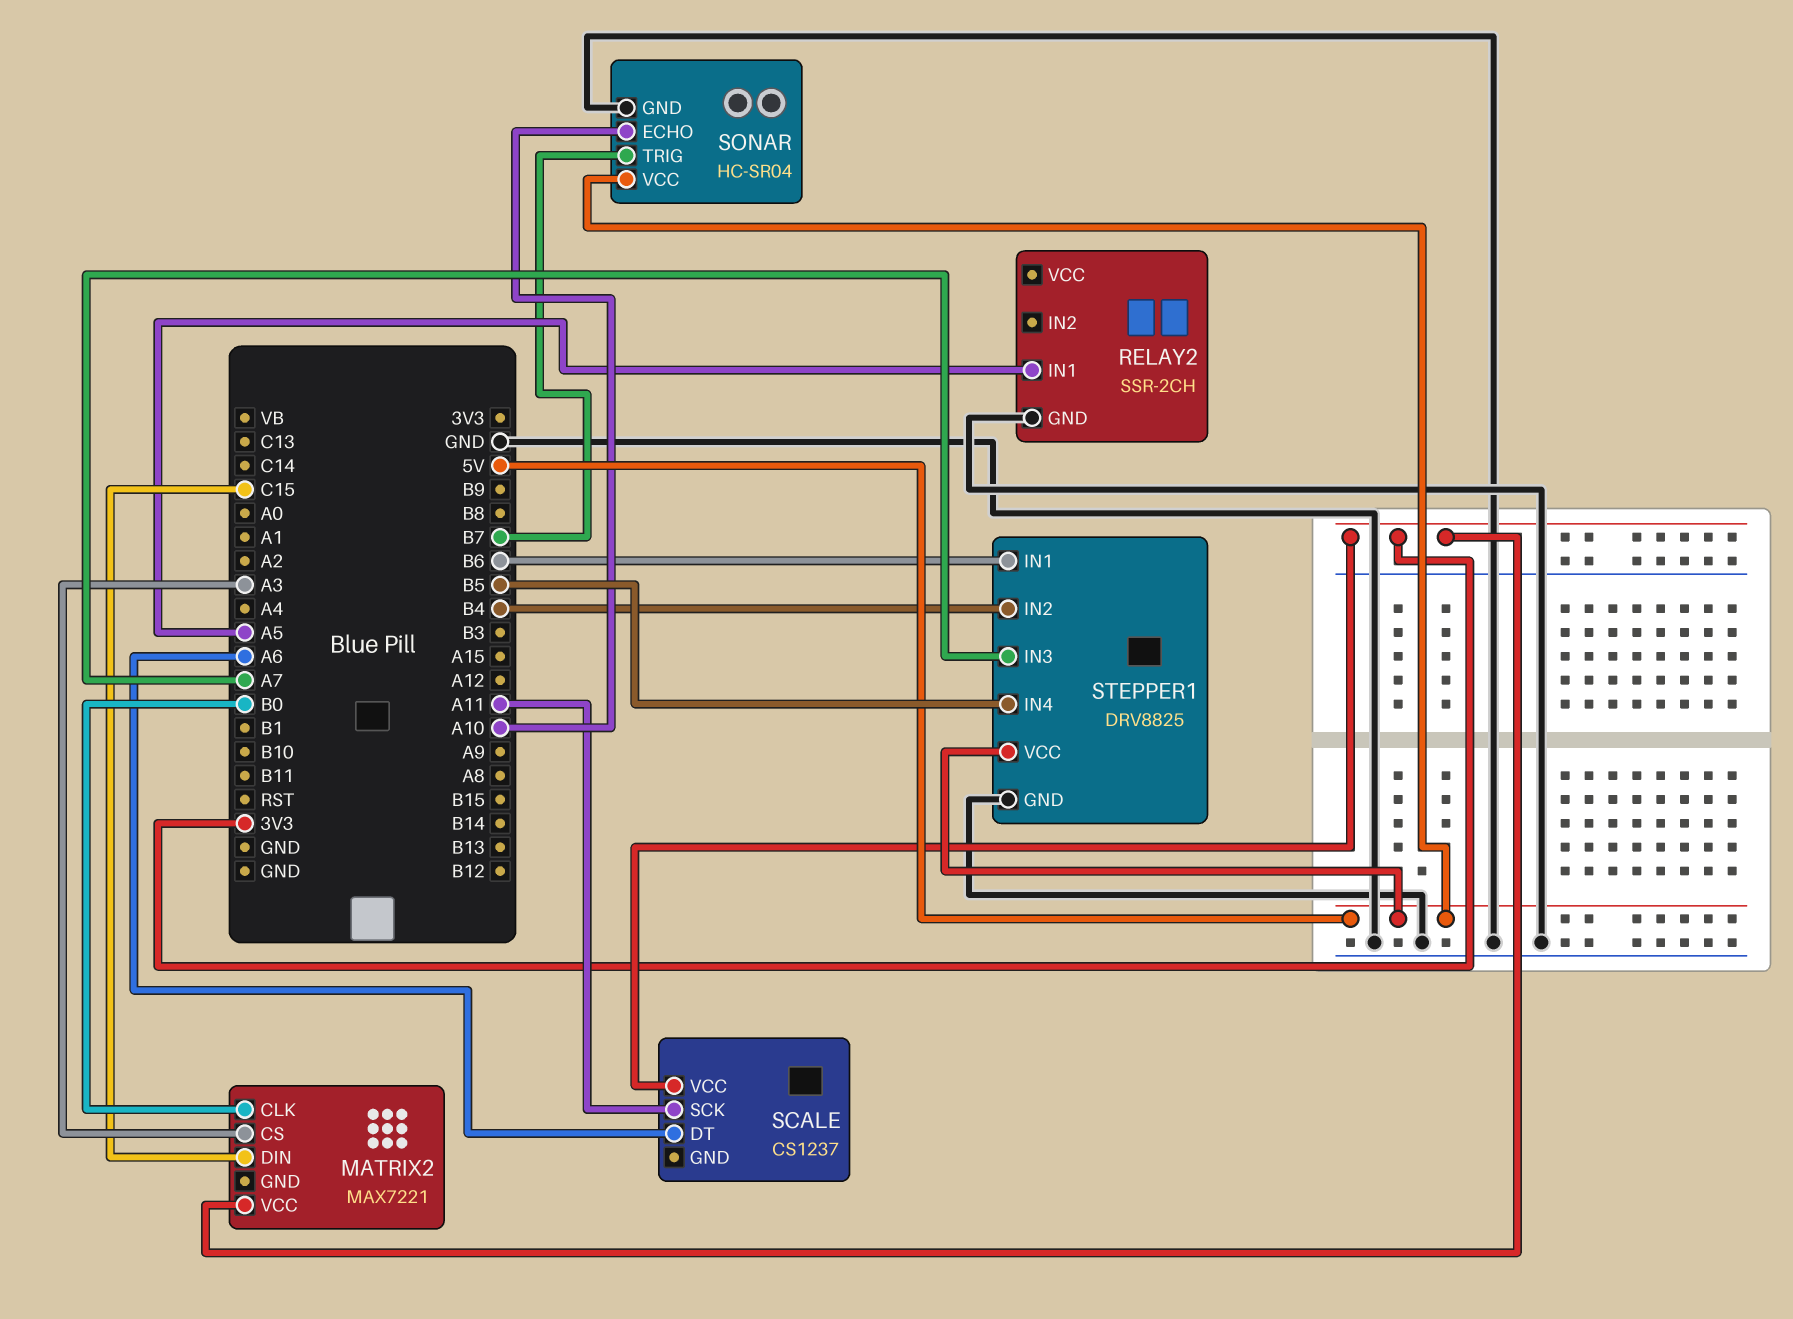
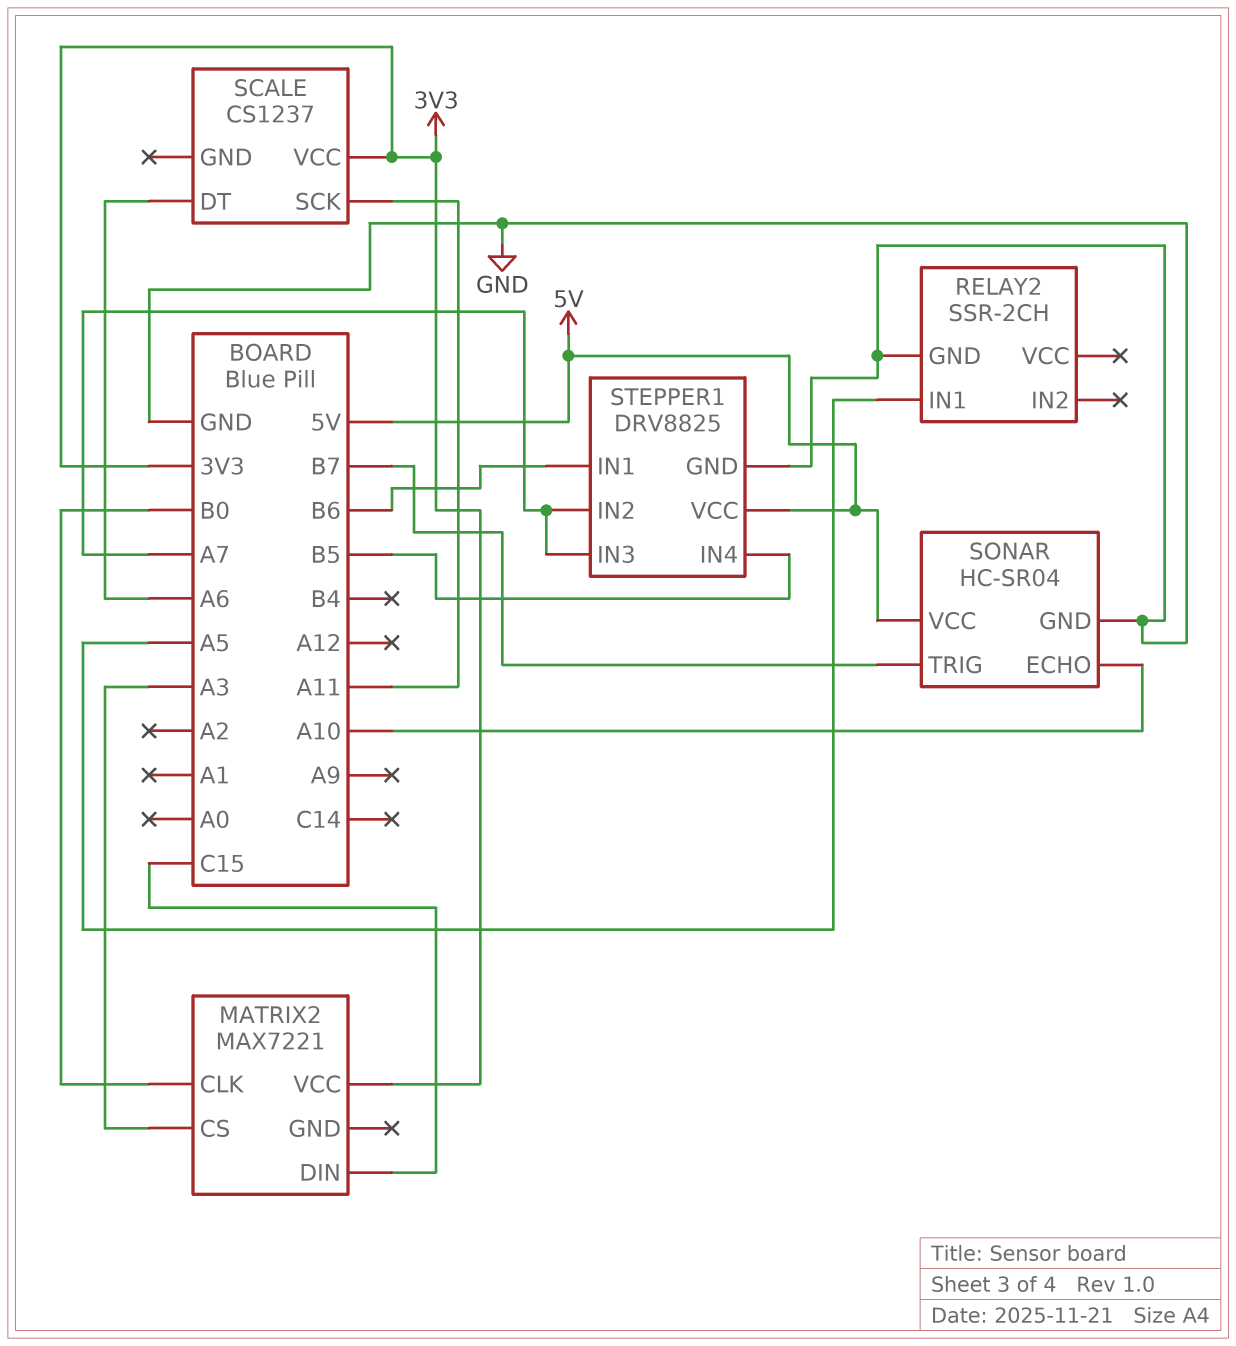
STEPPER1 pin IN2: B4 -> A7

